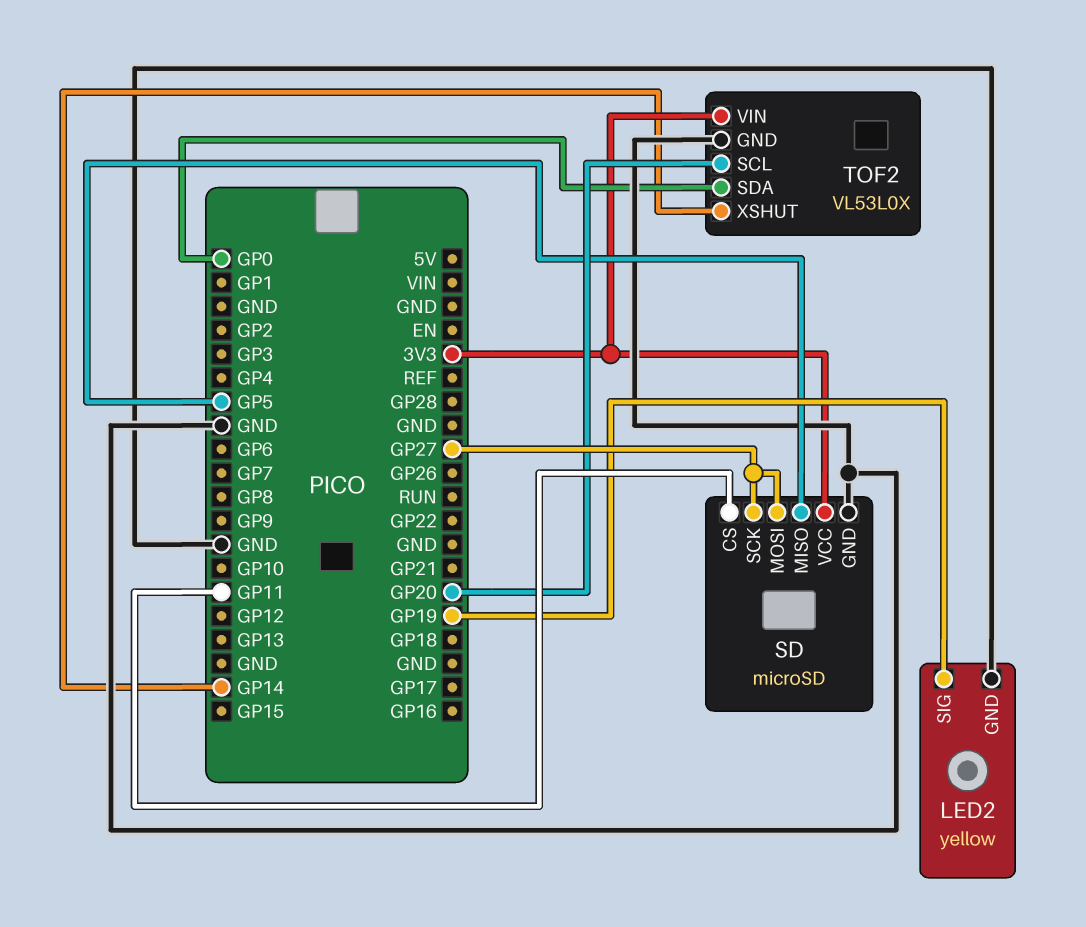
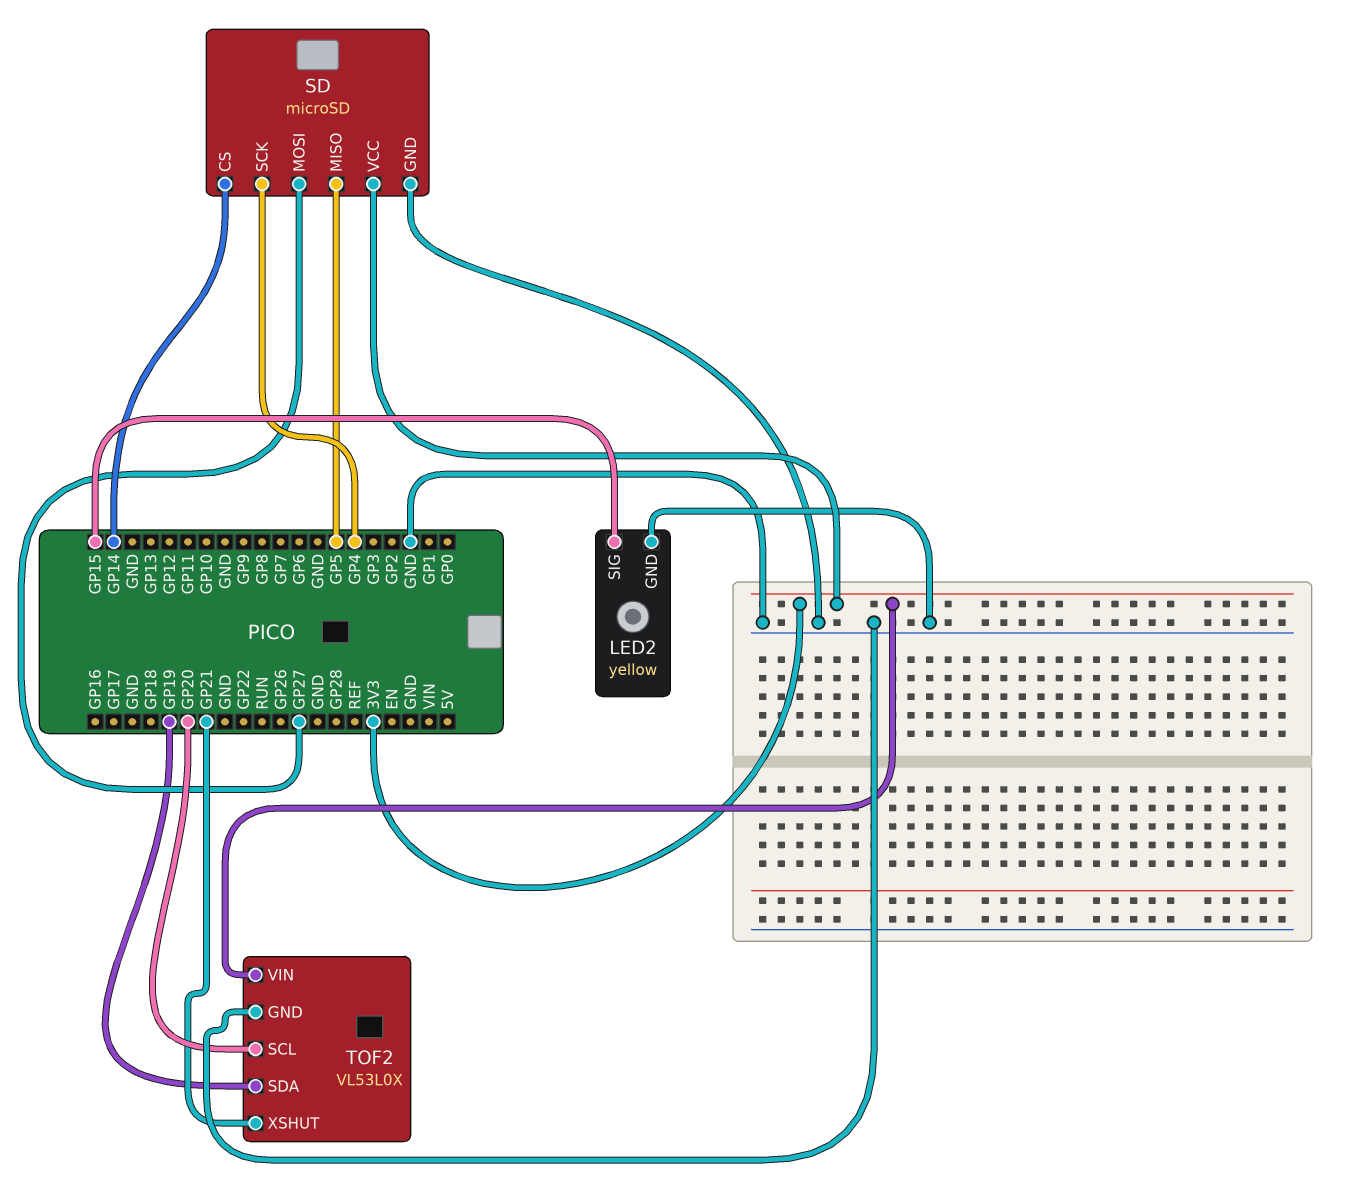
LED2 pin SIG: GP19 -> GP15
SD pin CS: GP11 -> GP14
SD pin SCK: GP27 -> GP4
TOF2 pin SDA: GP0 -> GP19
TOF2 pin XSHUT: GP14 -> GP21

